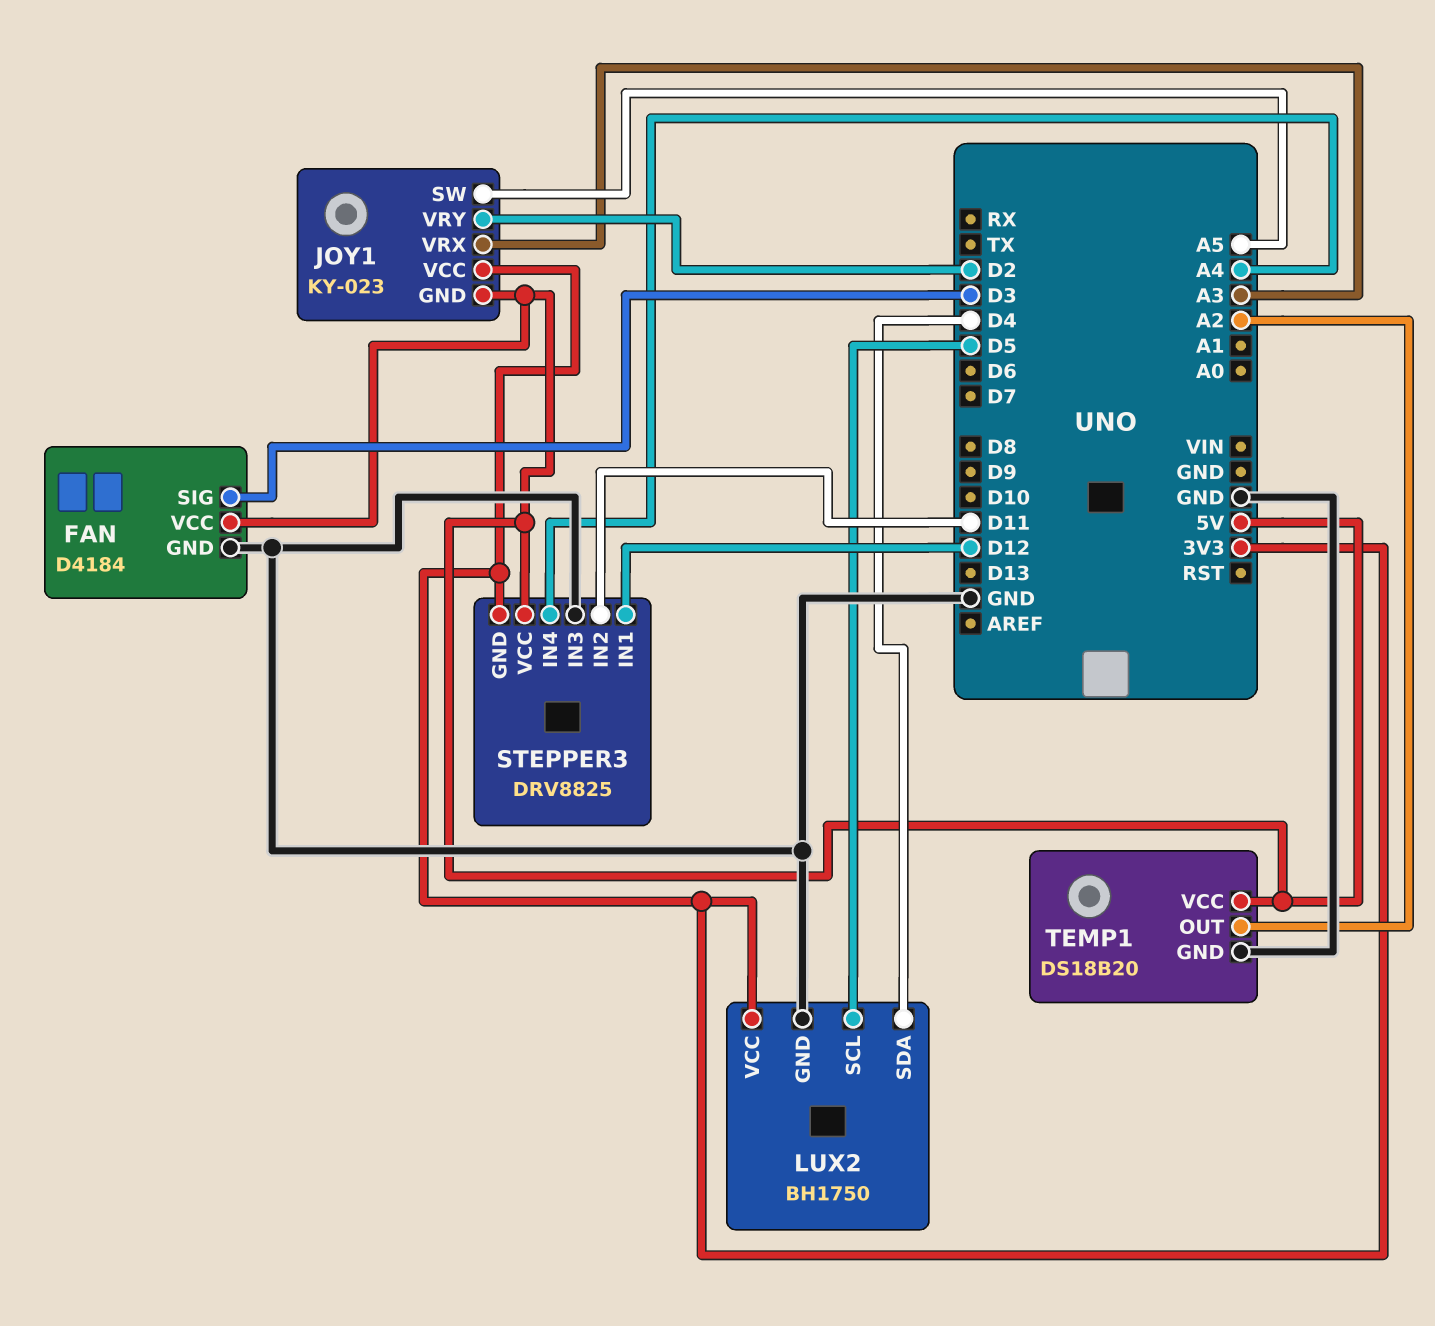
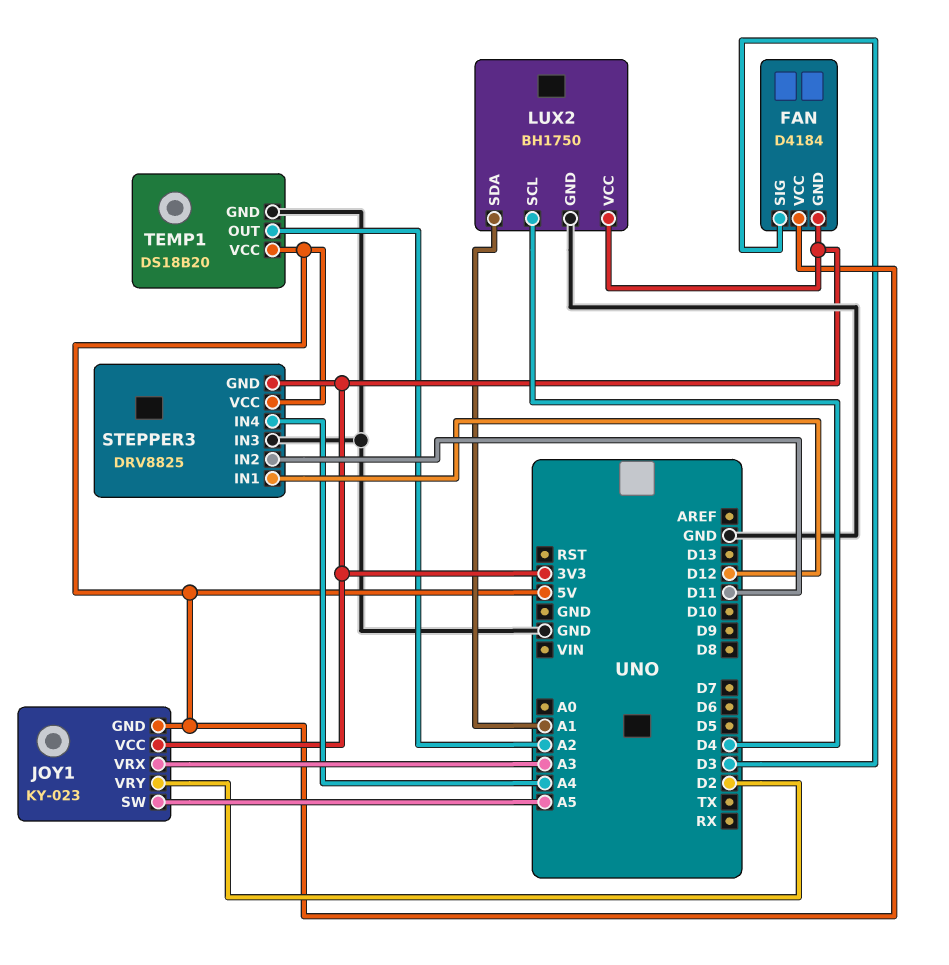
FAN pin GND: GND -> 3V3
LUX2 pin SCL: D5 -> D4
LUX2 pin SDA: D4 -> A1

